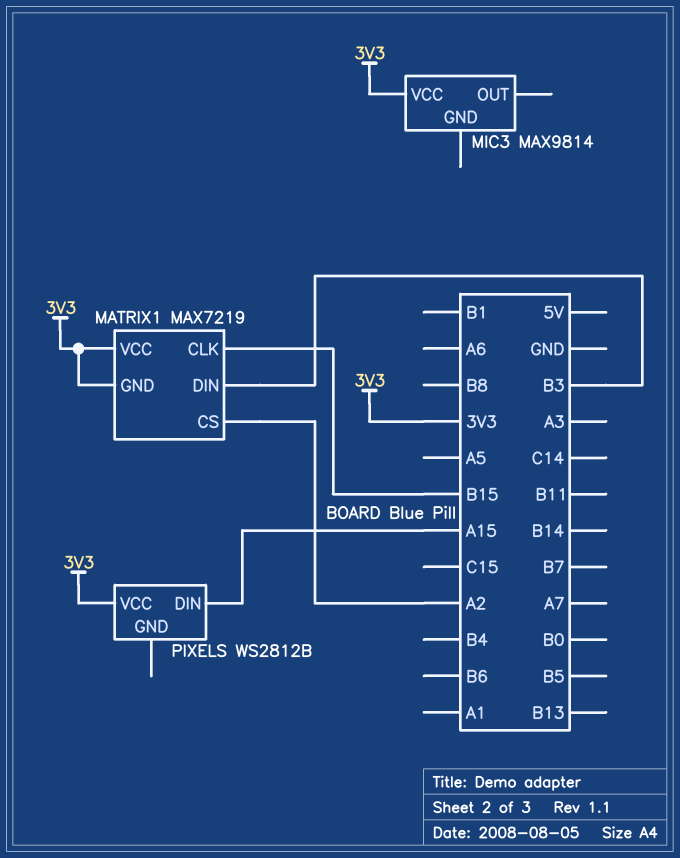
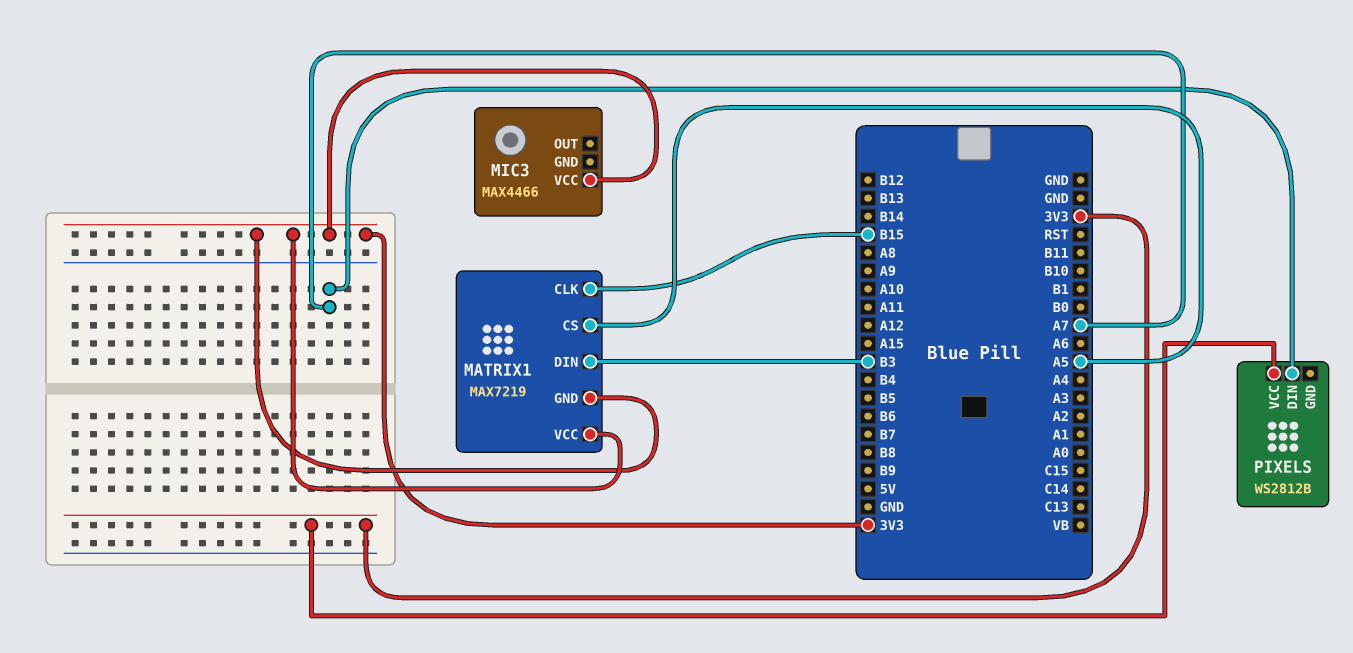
MATRIX1 pin CS: A2 -> A5
MIC3: MAX9814 -> MAX4466
PIXELS pin DIN: A15 -> A7

